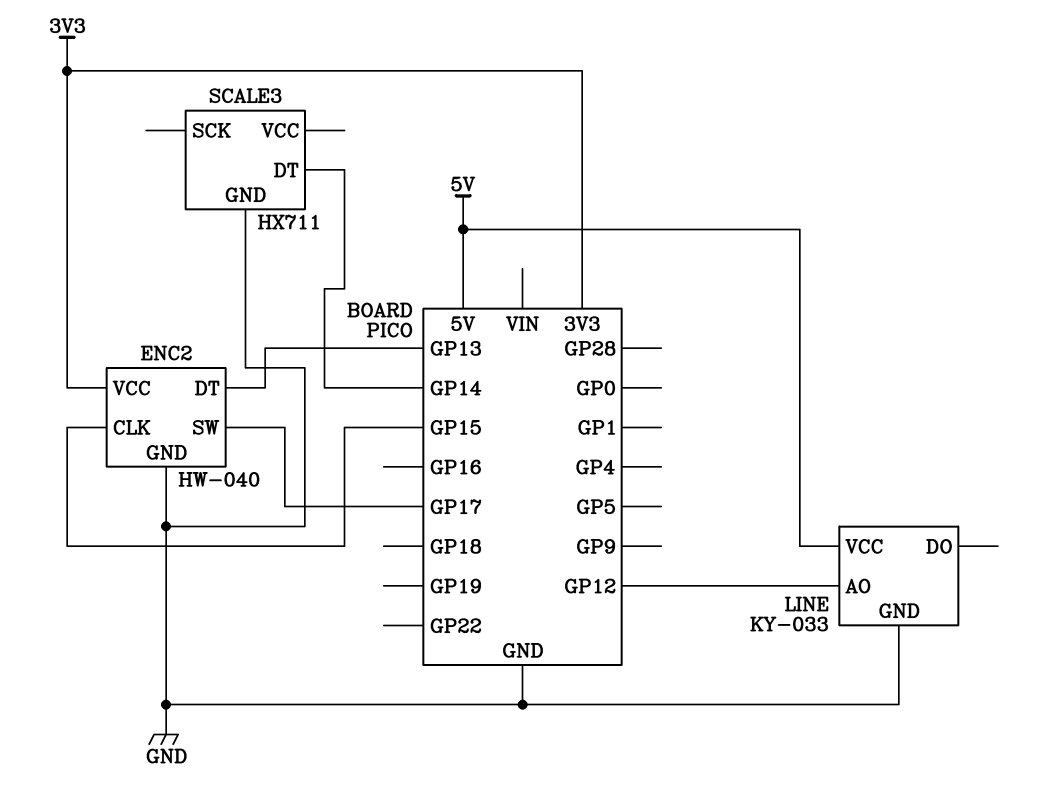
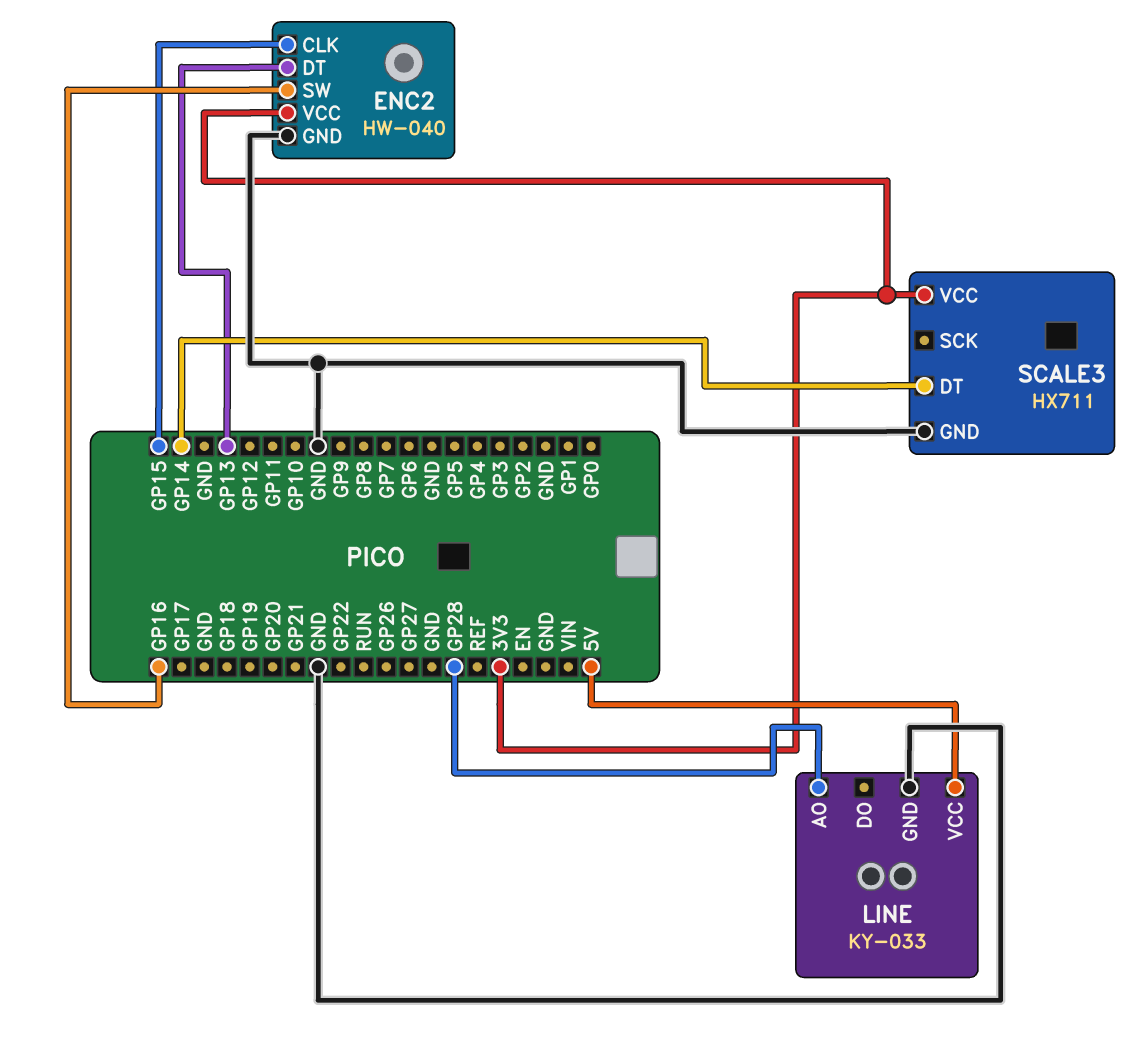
ENC2 pin SW: GP17 -> GP16
LINE pin AO: GP12 -> GP28
SCALE3 pin VCC: none -> 3V3

